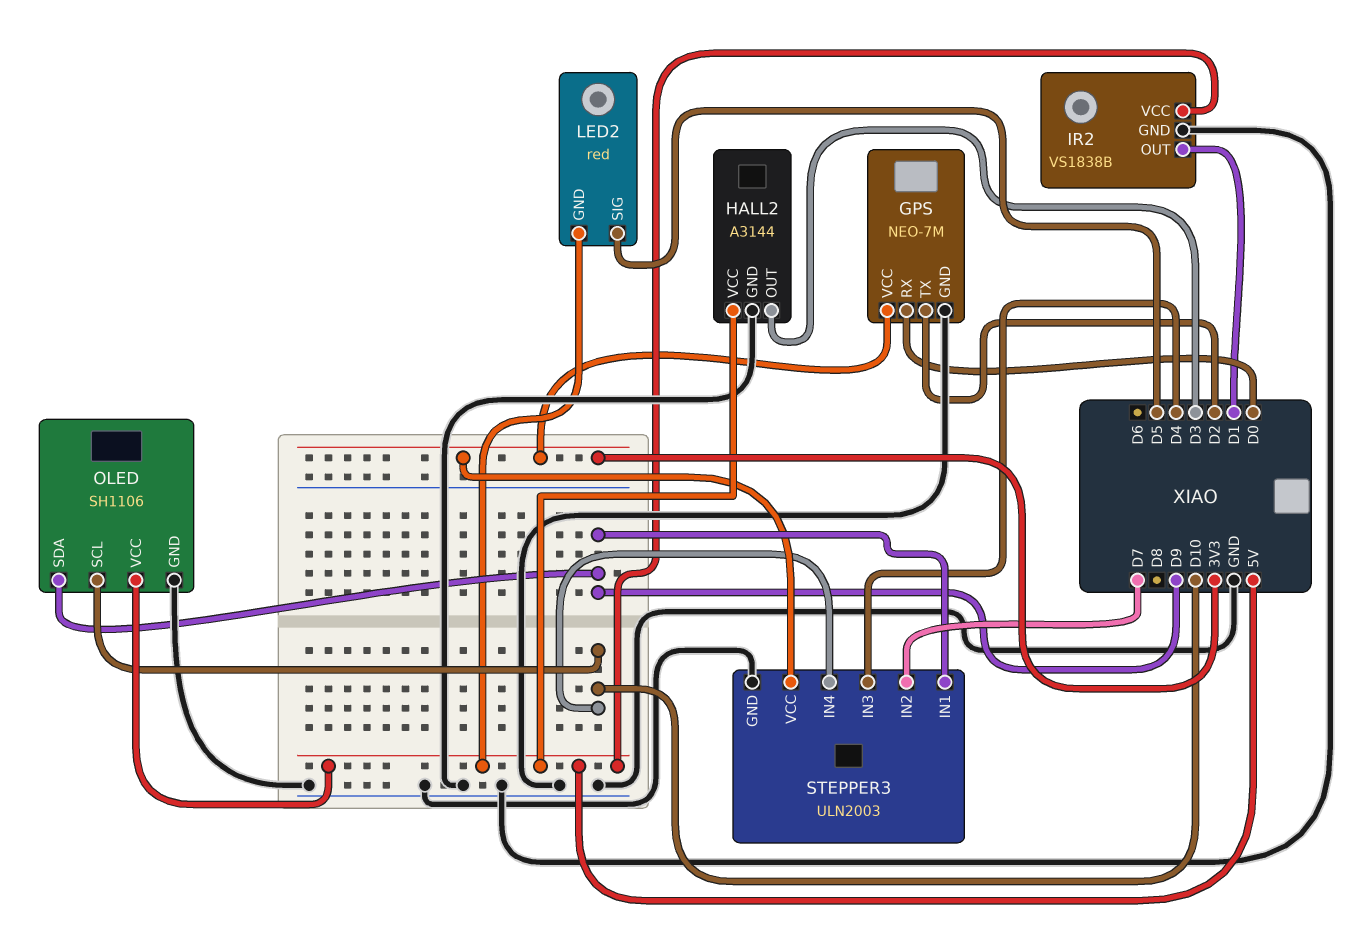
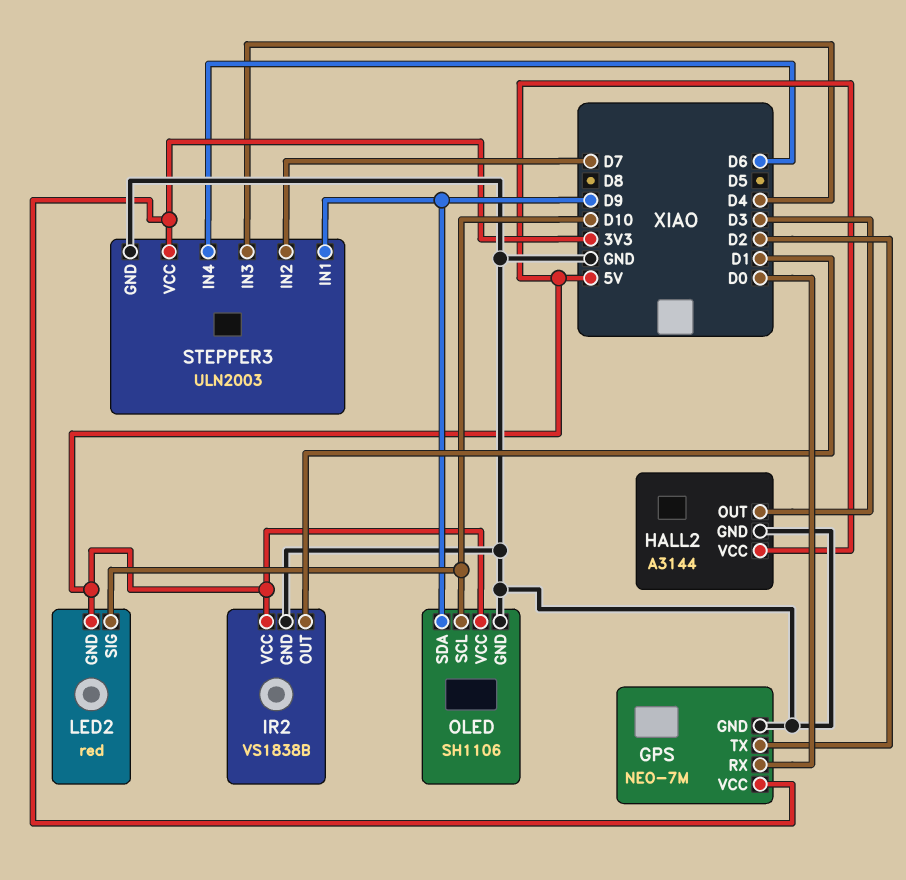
LED2 pin SIG: D5 -> D10
STEPPER3 pin IN4: D10 -> D6

